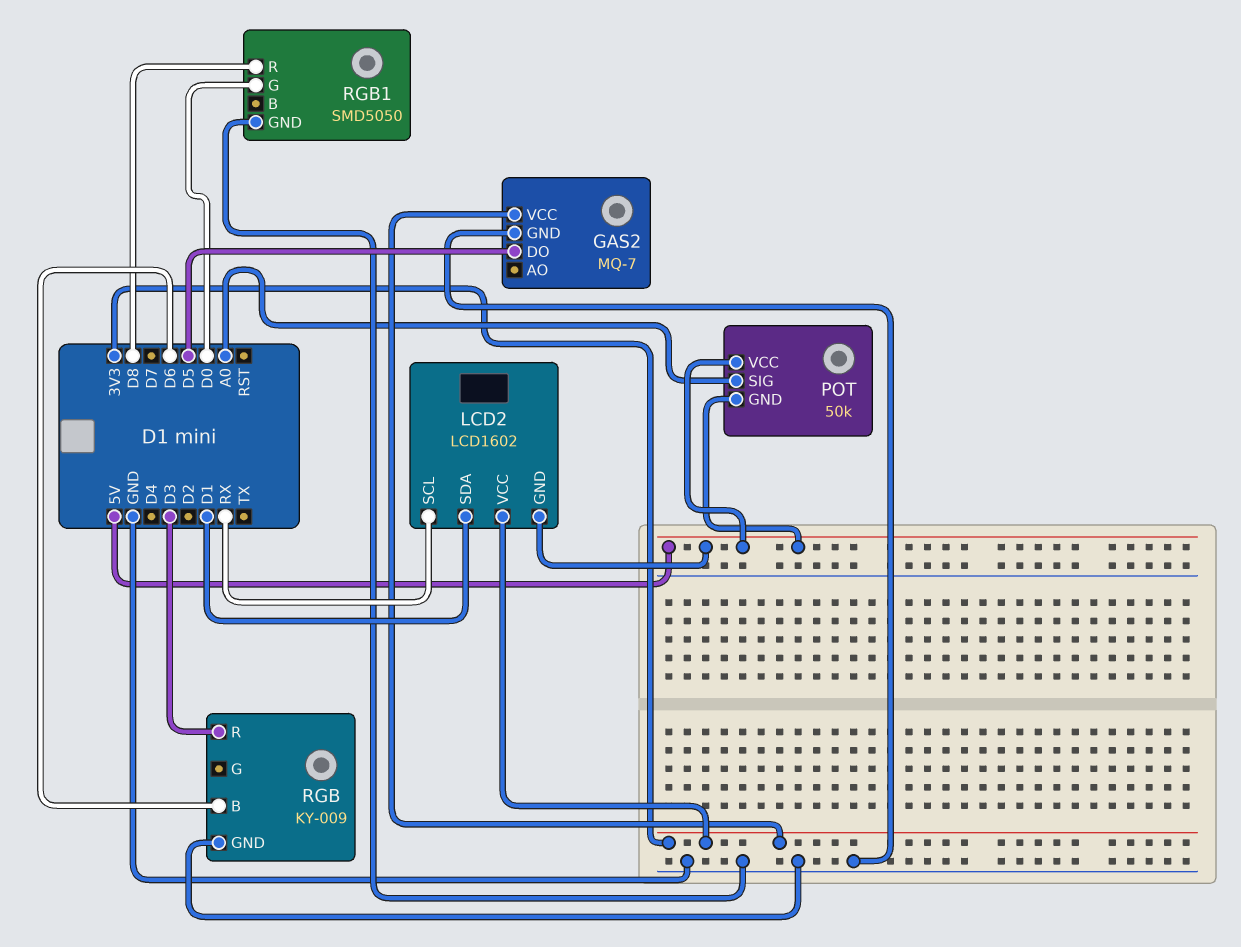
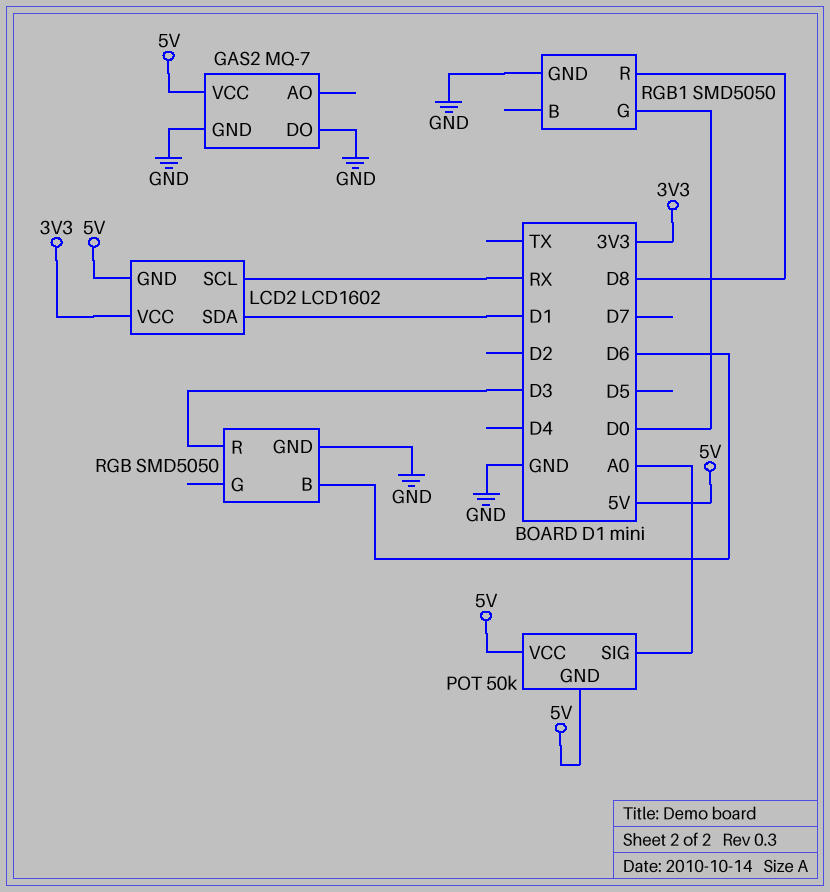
GAS2 pin DO: D5 -> GND
GAS2 pin VCC: 3V3 -> 5V
RGB: KY-009 -> SMD5050

